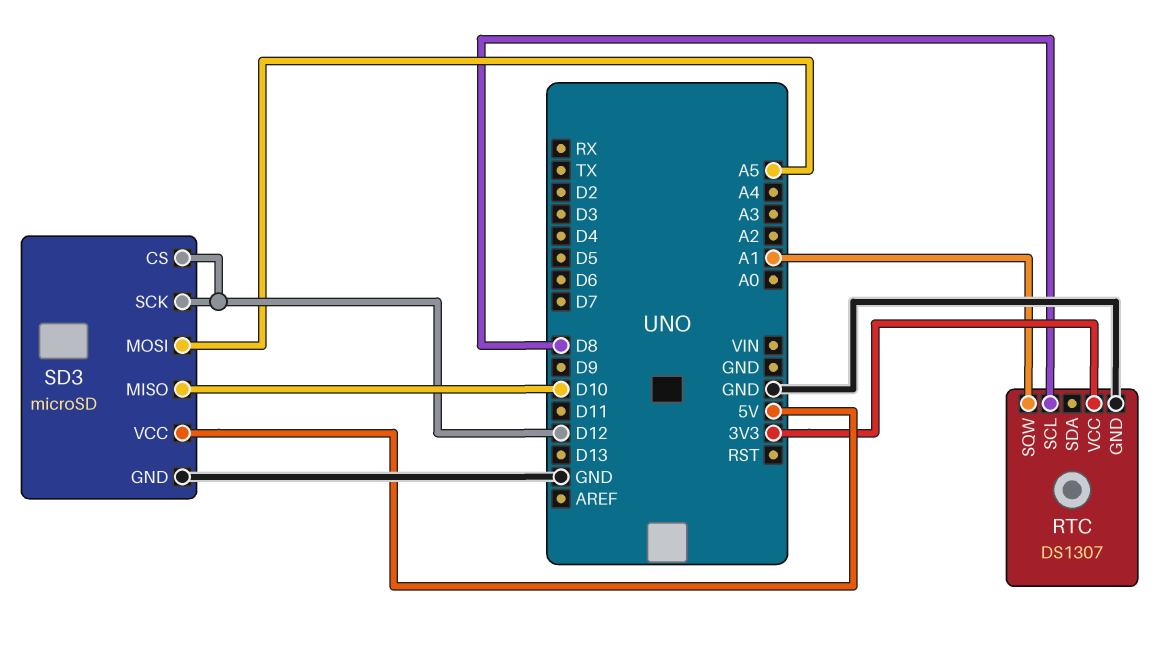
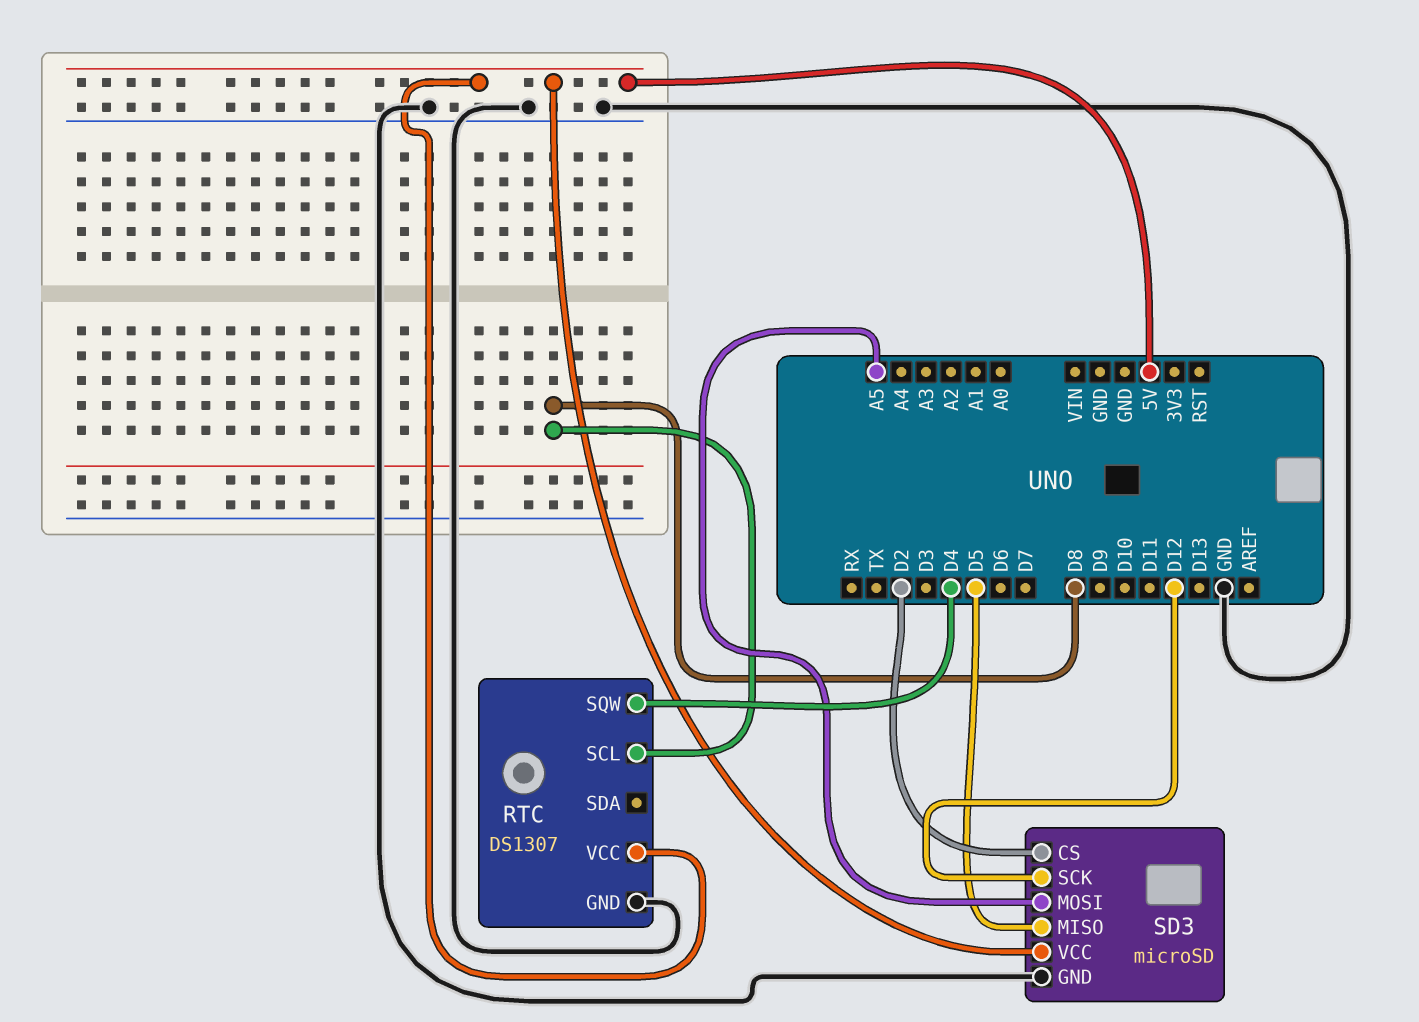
RTC pin SQW: A1 -> D4
RTC pin VCC: 3V3 -> 5V
SD3 pin CS: D12 -> D2
SD3 pin MISO: D10 -> D5

